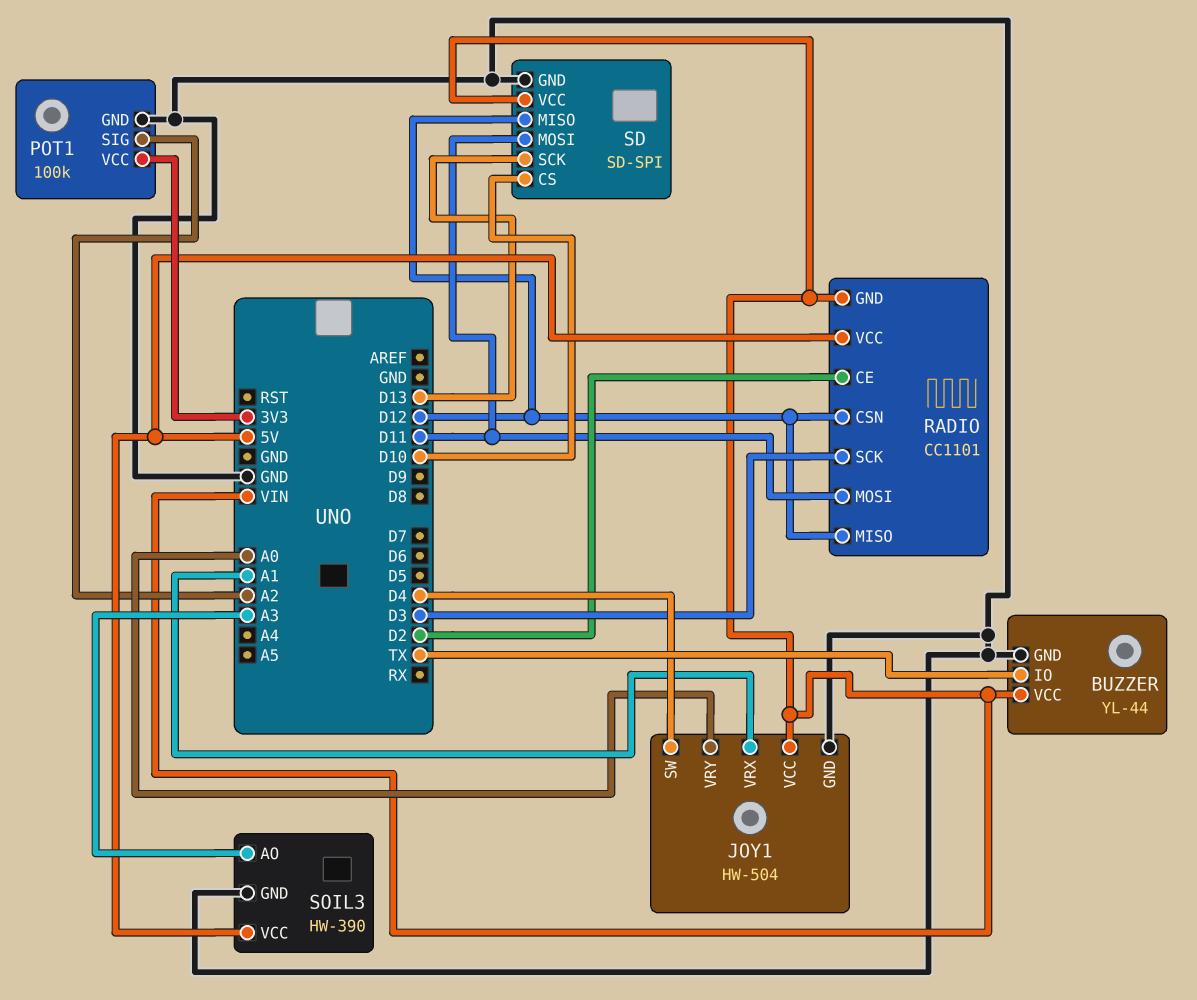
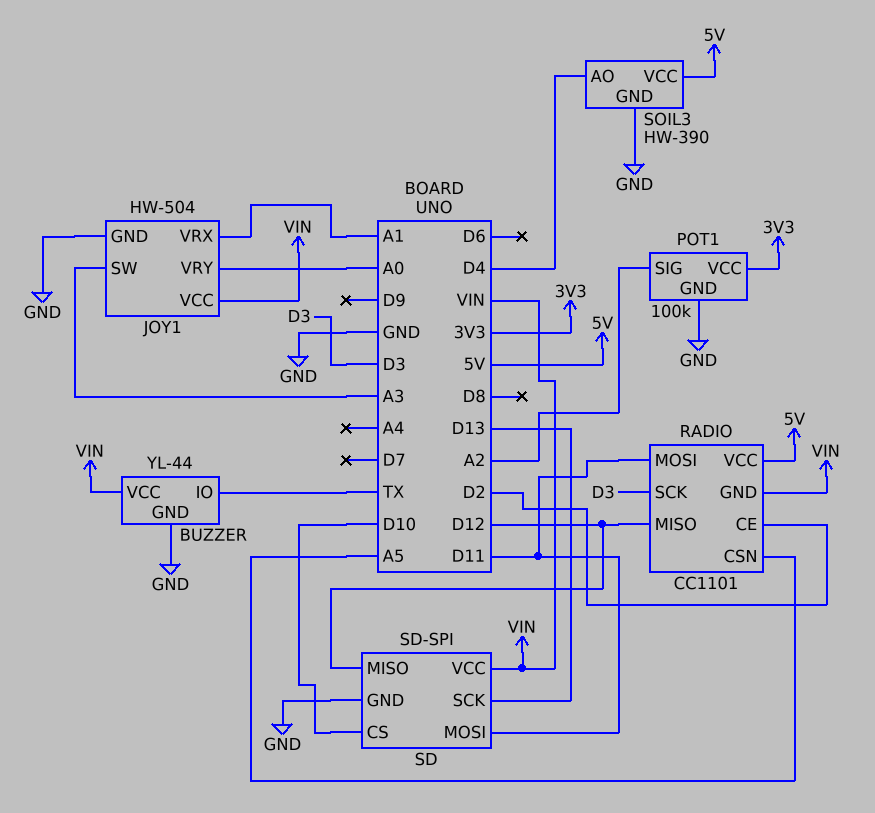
JOY1 pin SW: D4 -> A3
RADIO pin CSN: D12 -> A5
SOIL3 pin AO: A3 -> D4

